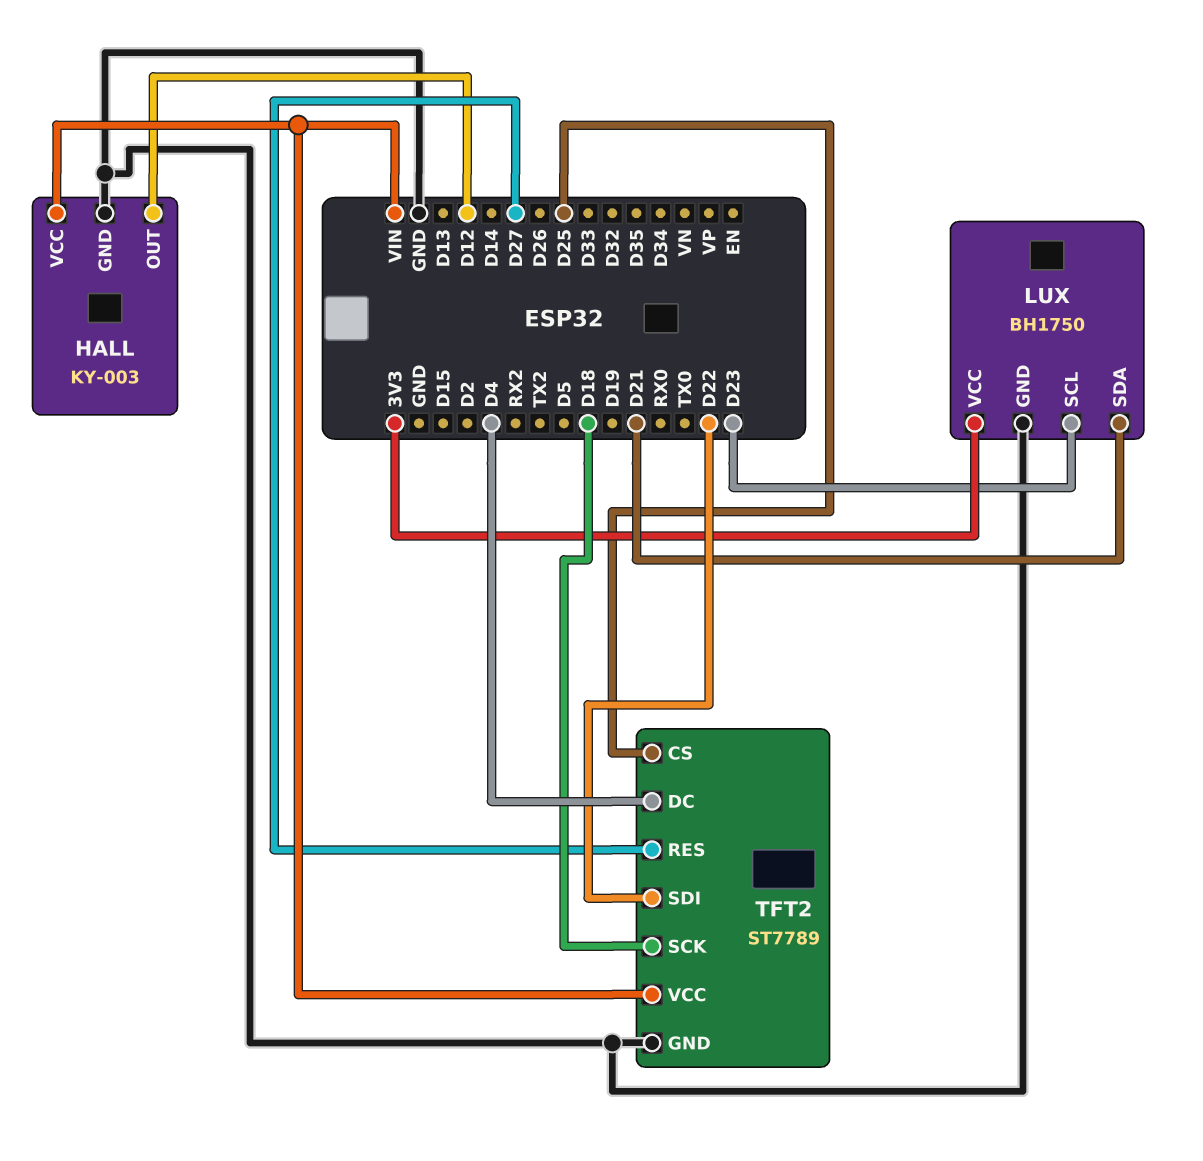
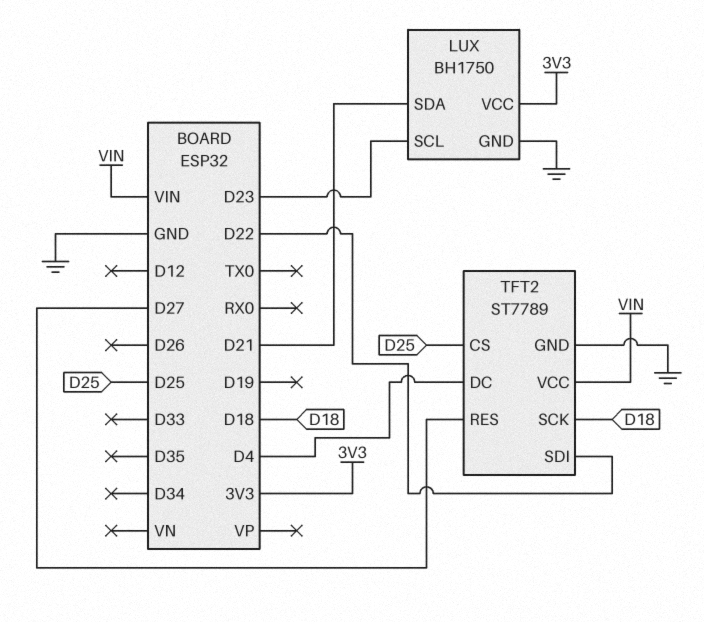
HALL: KY-003 -> none
HALL pin GND: GND -> none
HALL pin OUT: D12 -> none
HALL pin VCC: VIN -> none

